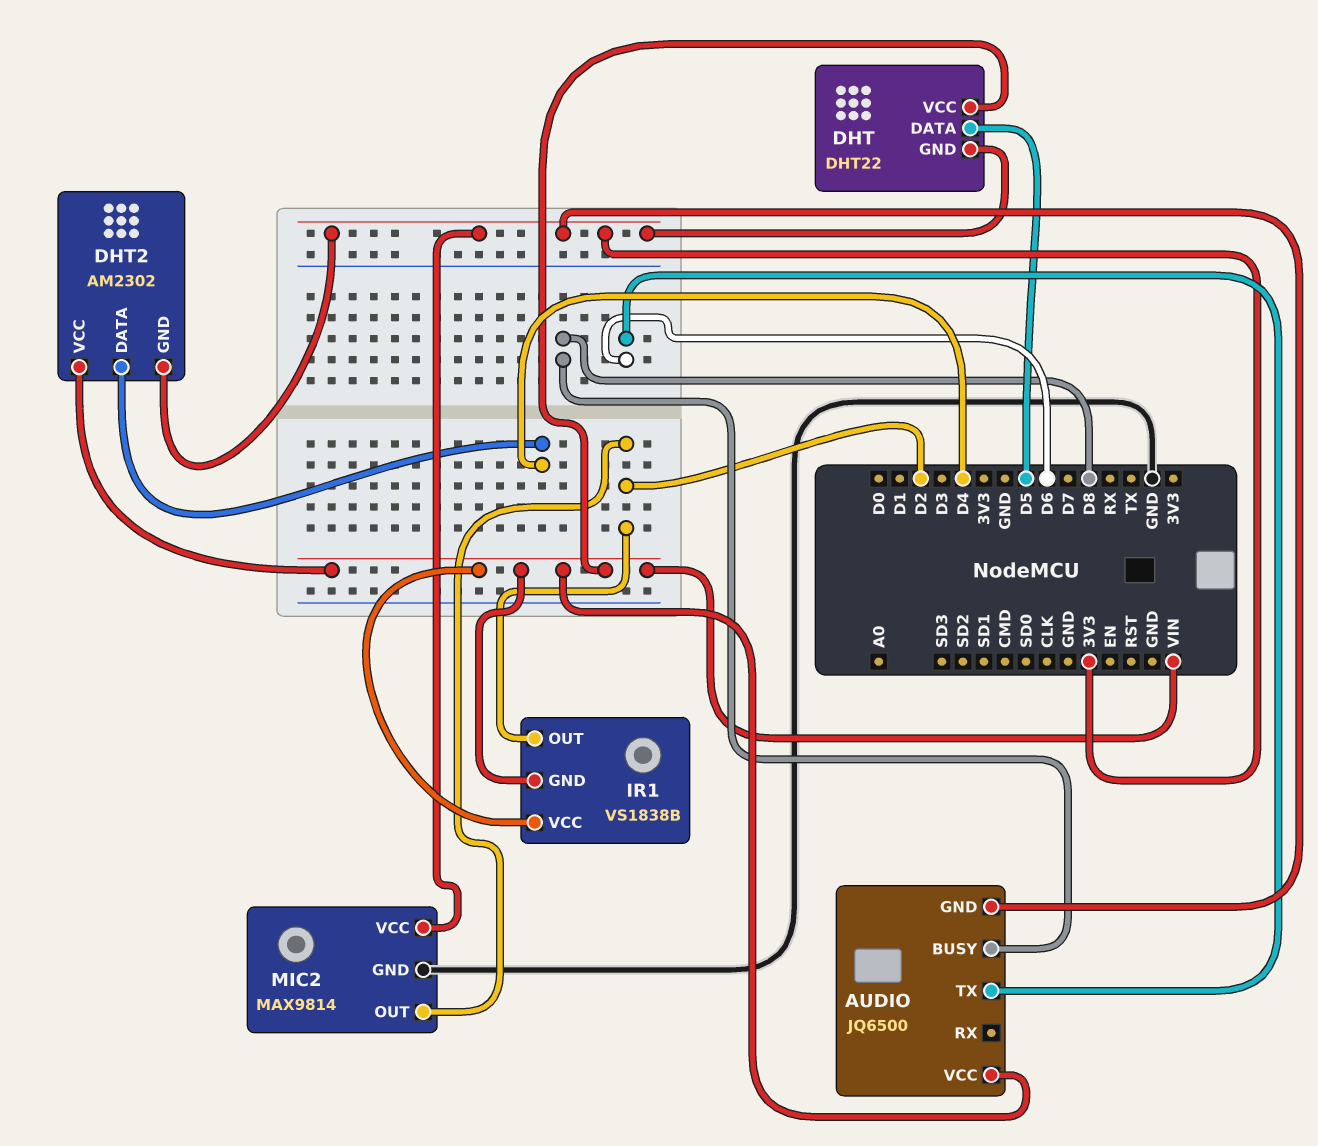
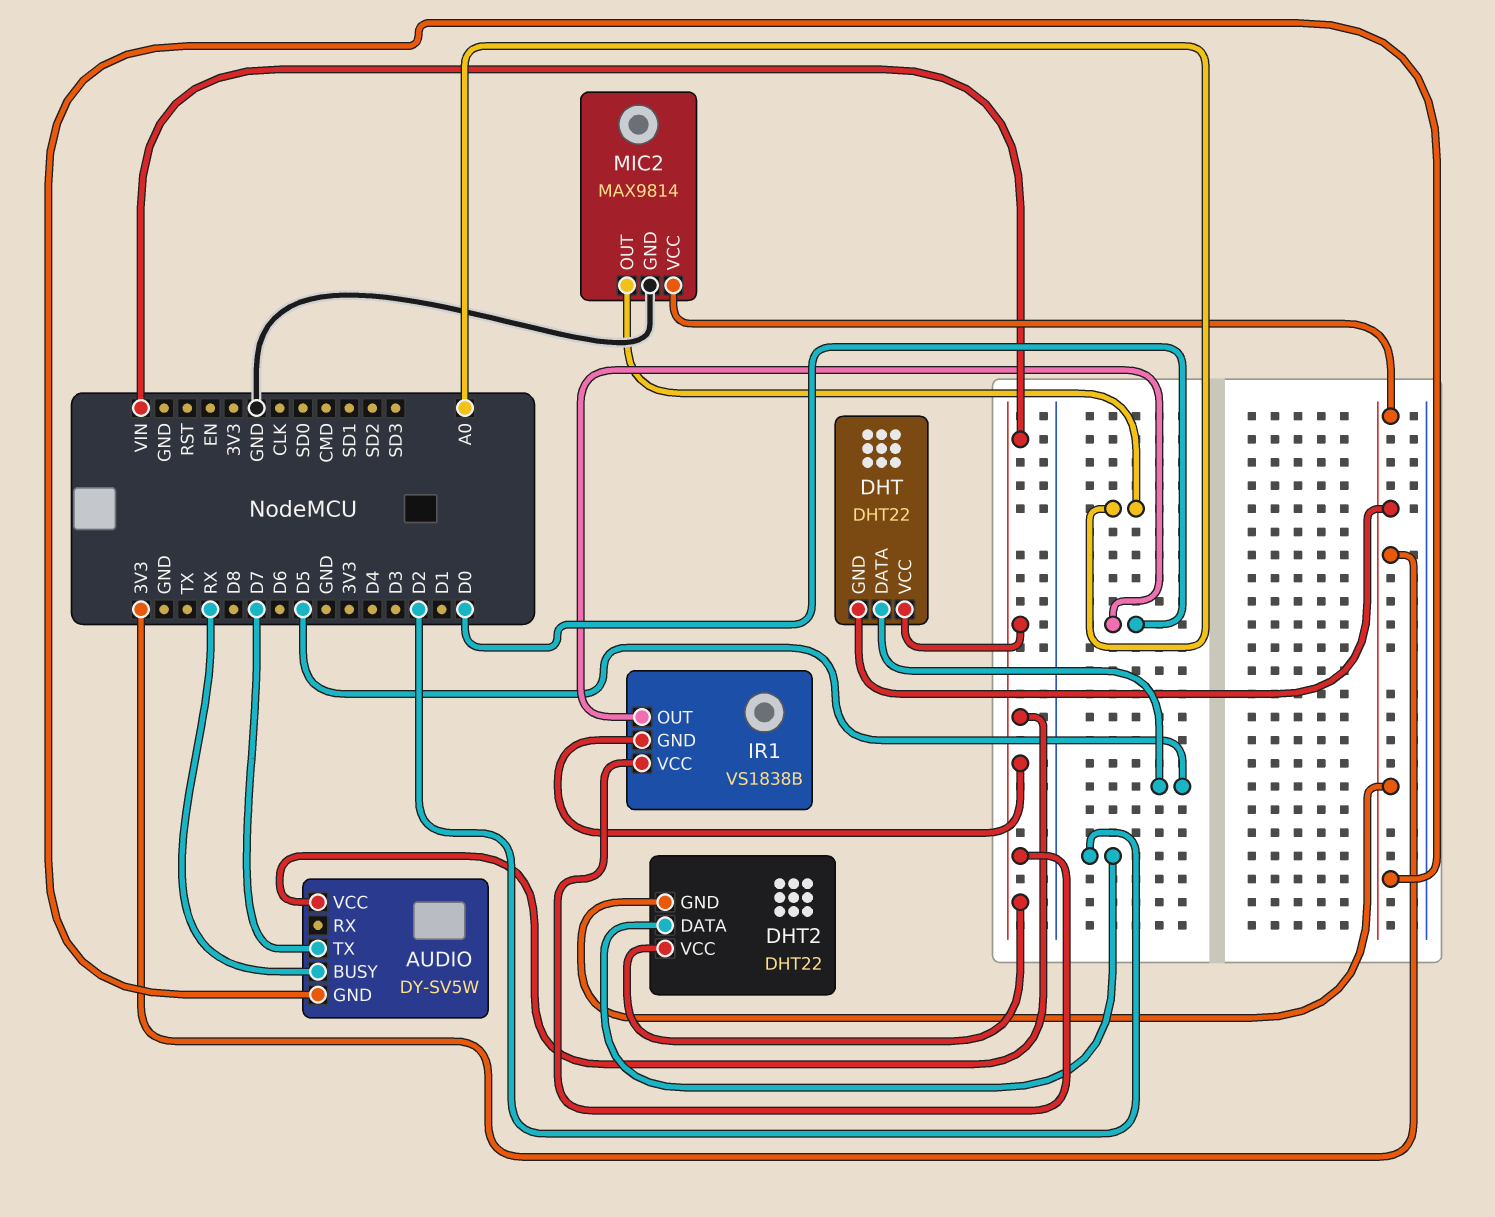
AUDIO: JQ6500 -> DY-SV5W
AUDIO pin BUSY: D8 -> RX
AUDIO pin TX: D6 -> D7
DHT2: AM2302 -> DHT22
DHT2 pin DATA: D4 -> D2
IR1 pin OUT: D2 -> D0
MIC2 pin OUT: D2 -> A0

